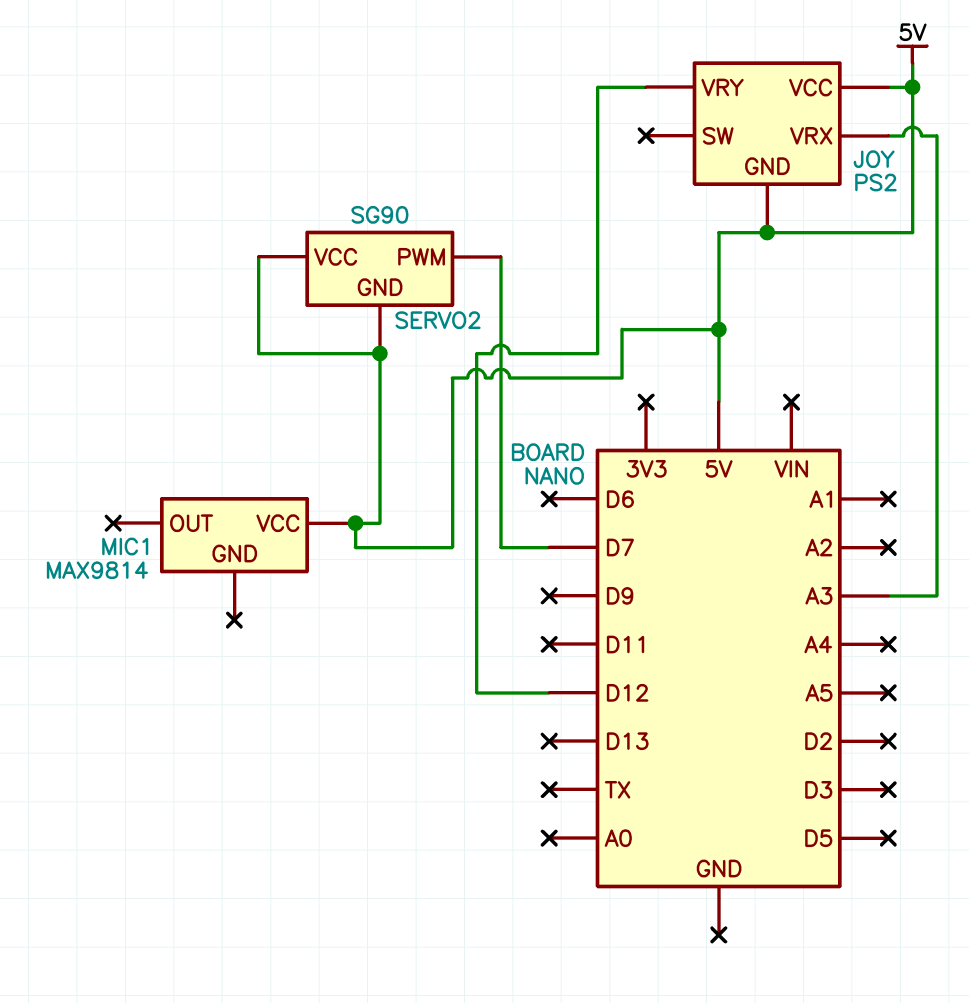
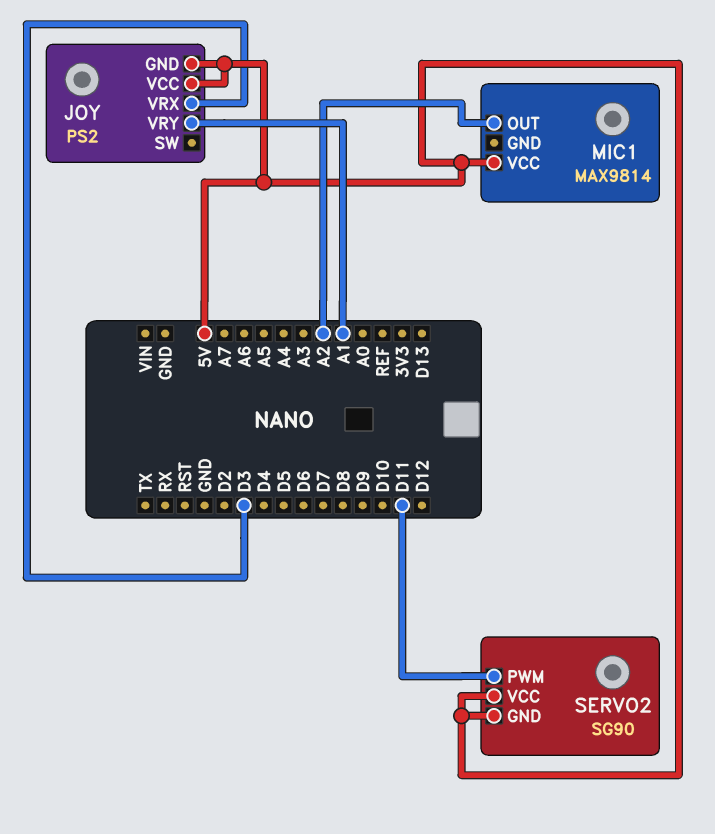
JOY pin VRX: A3 -> D3
JOY pin VRY: D12 -> A1
MIC1 pin OUT: none -> A2
SERVO2 pin PWM: D7 -> D11

